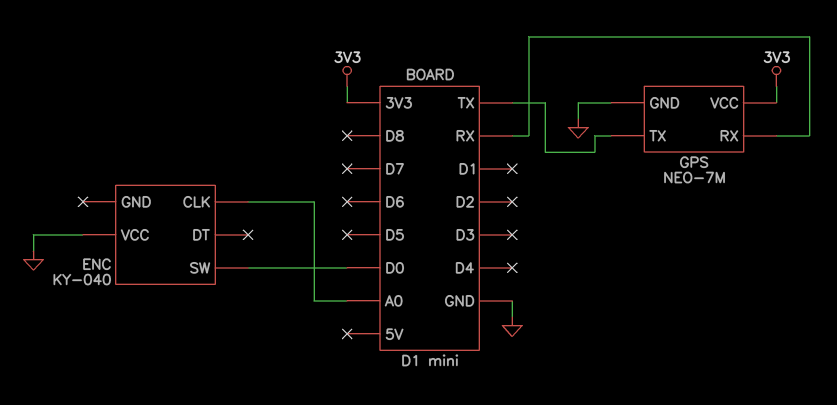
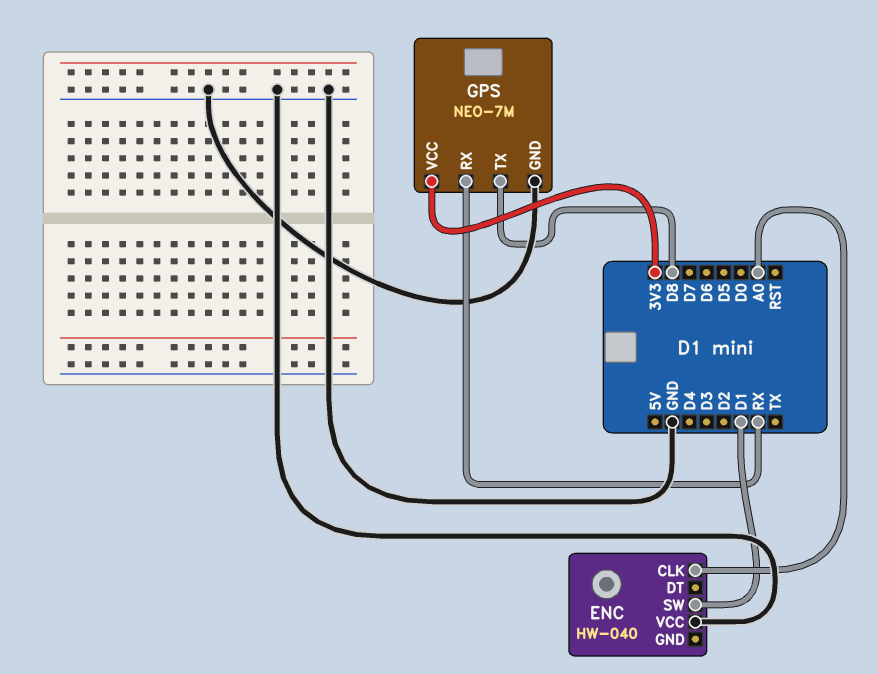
ENC: KY-040 -> HW-040
ENC pin SW: D0 -> D1
GPS pin TX: TX -> D8

